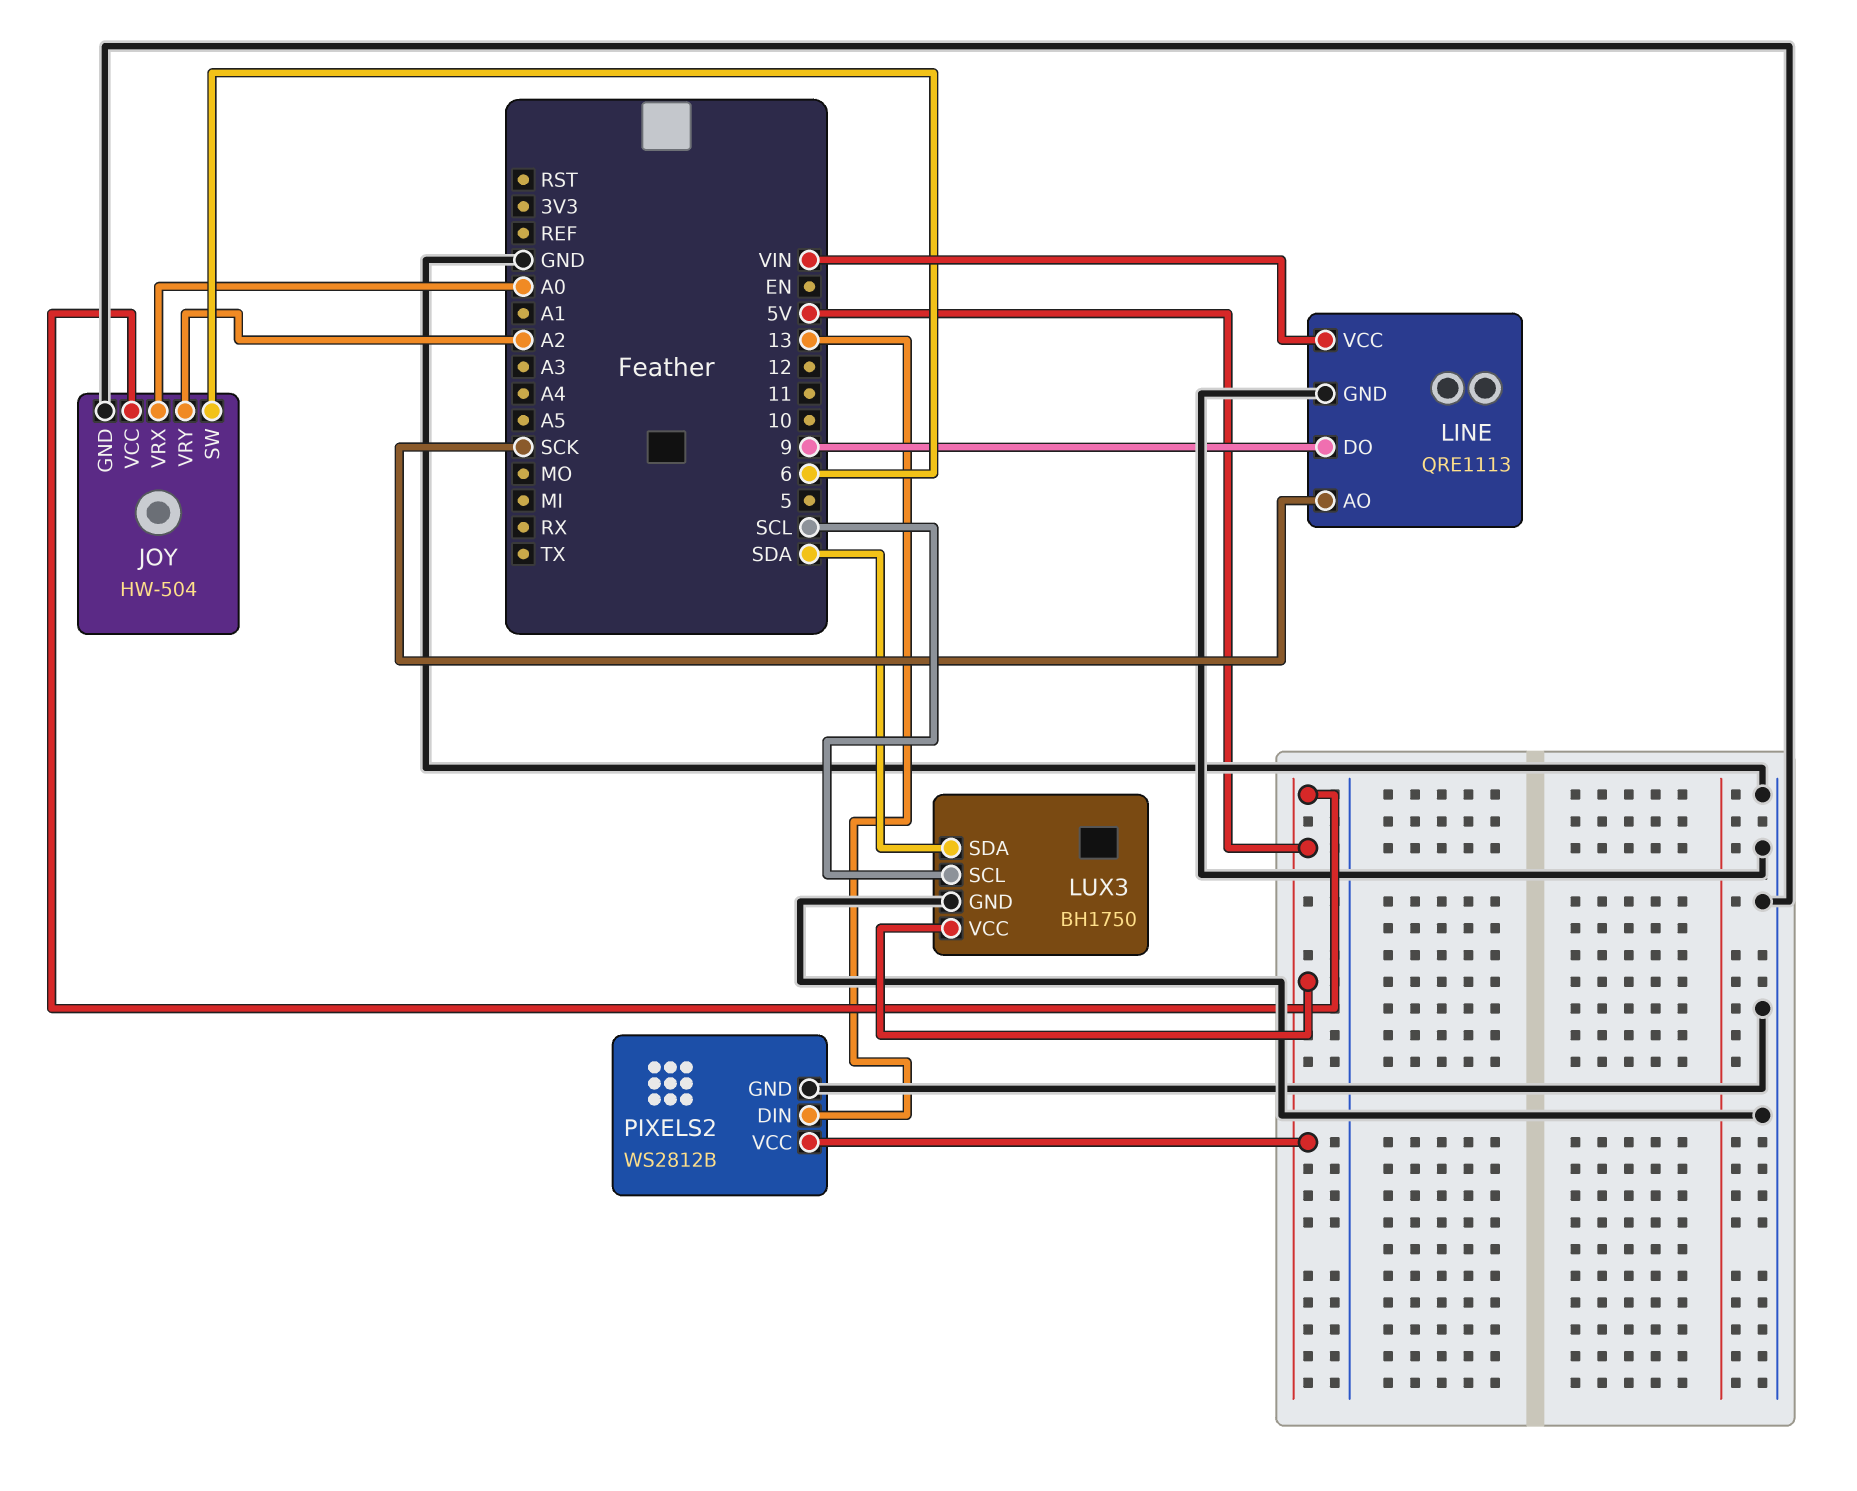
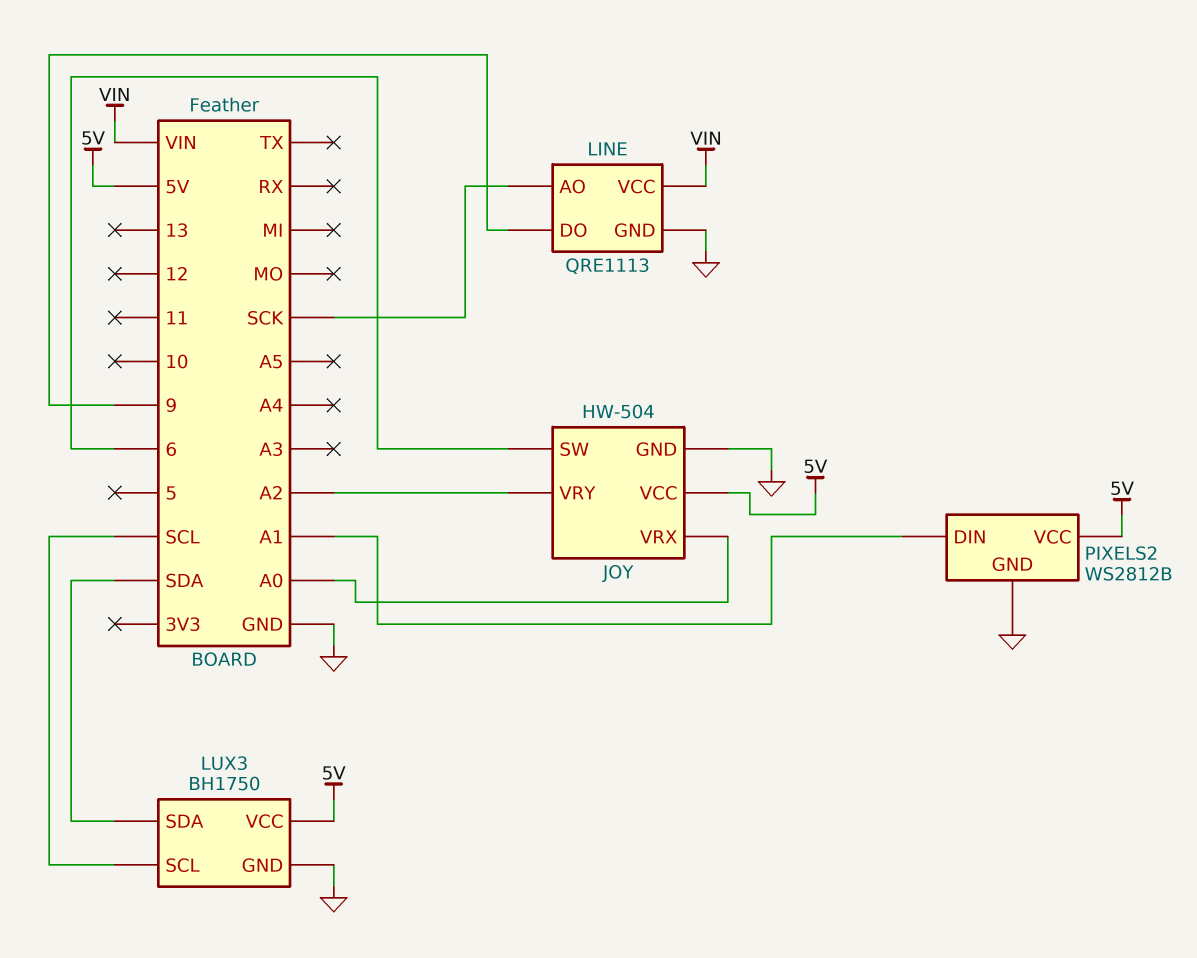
PIXELS2 pin DIN: 13 -> A1

